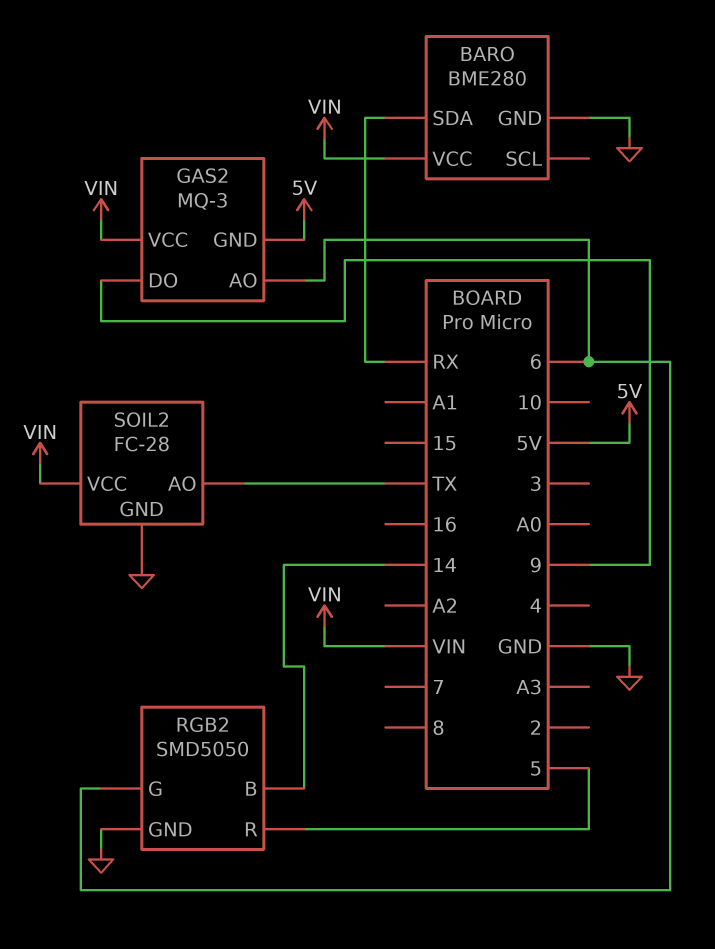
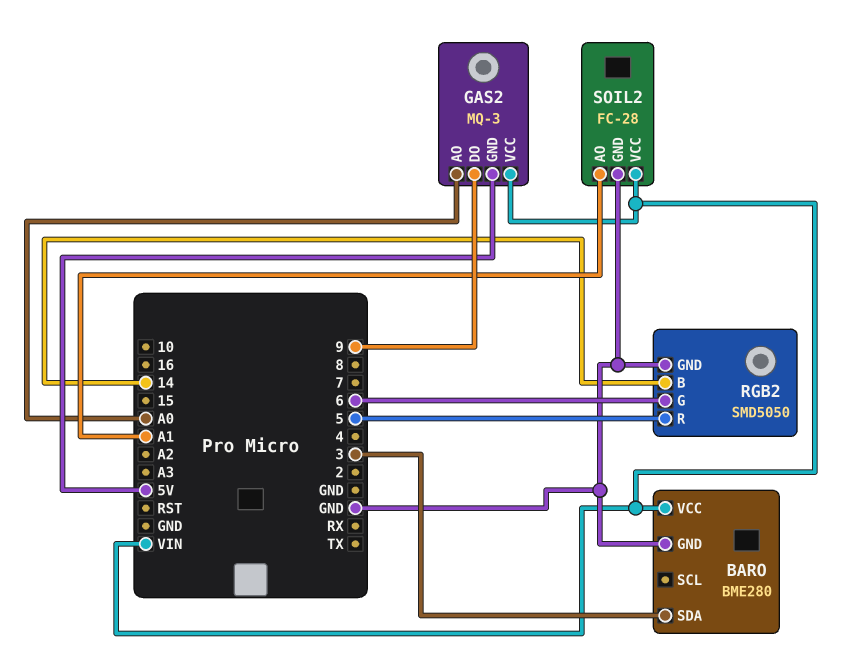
BARO pin SDA: RX -> 3
GAS2 pin AO: 6 -> A0
SOIL2 pin AO: TX -> A1

